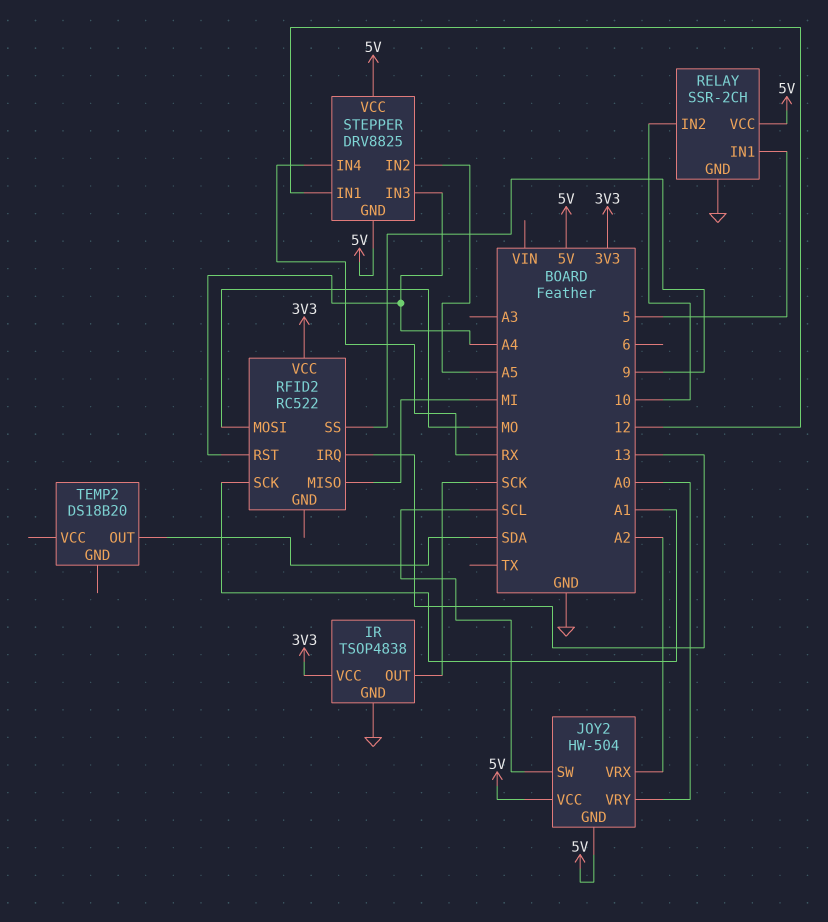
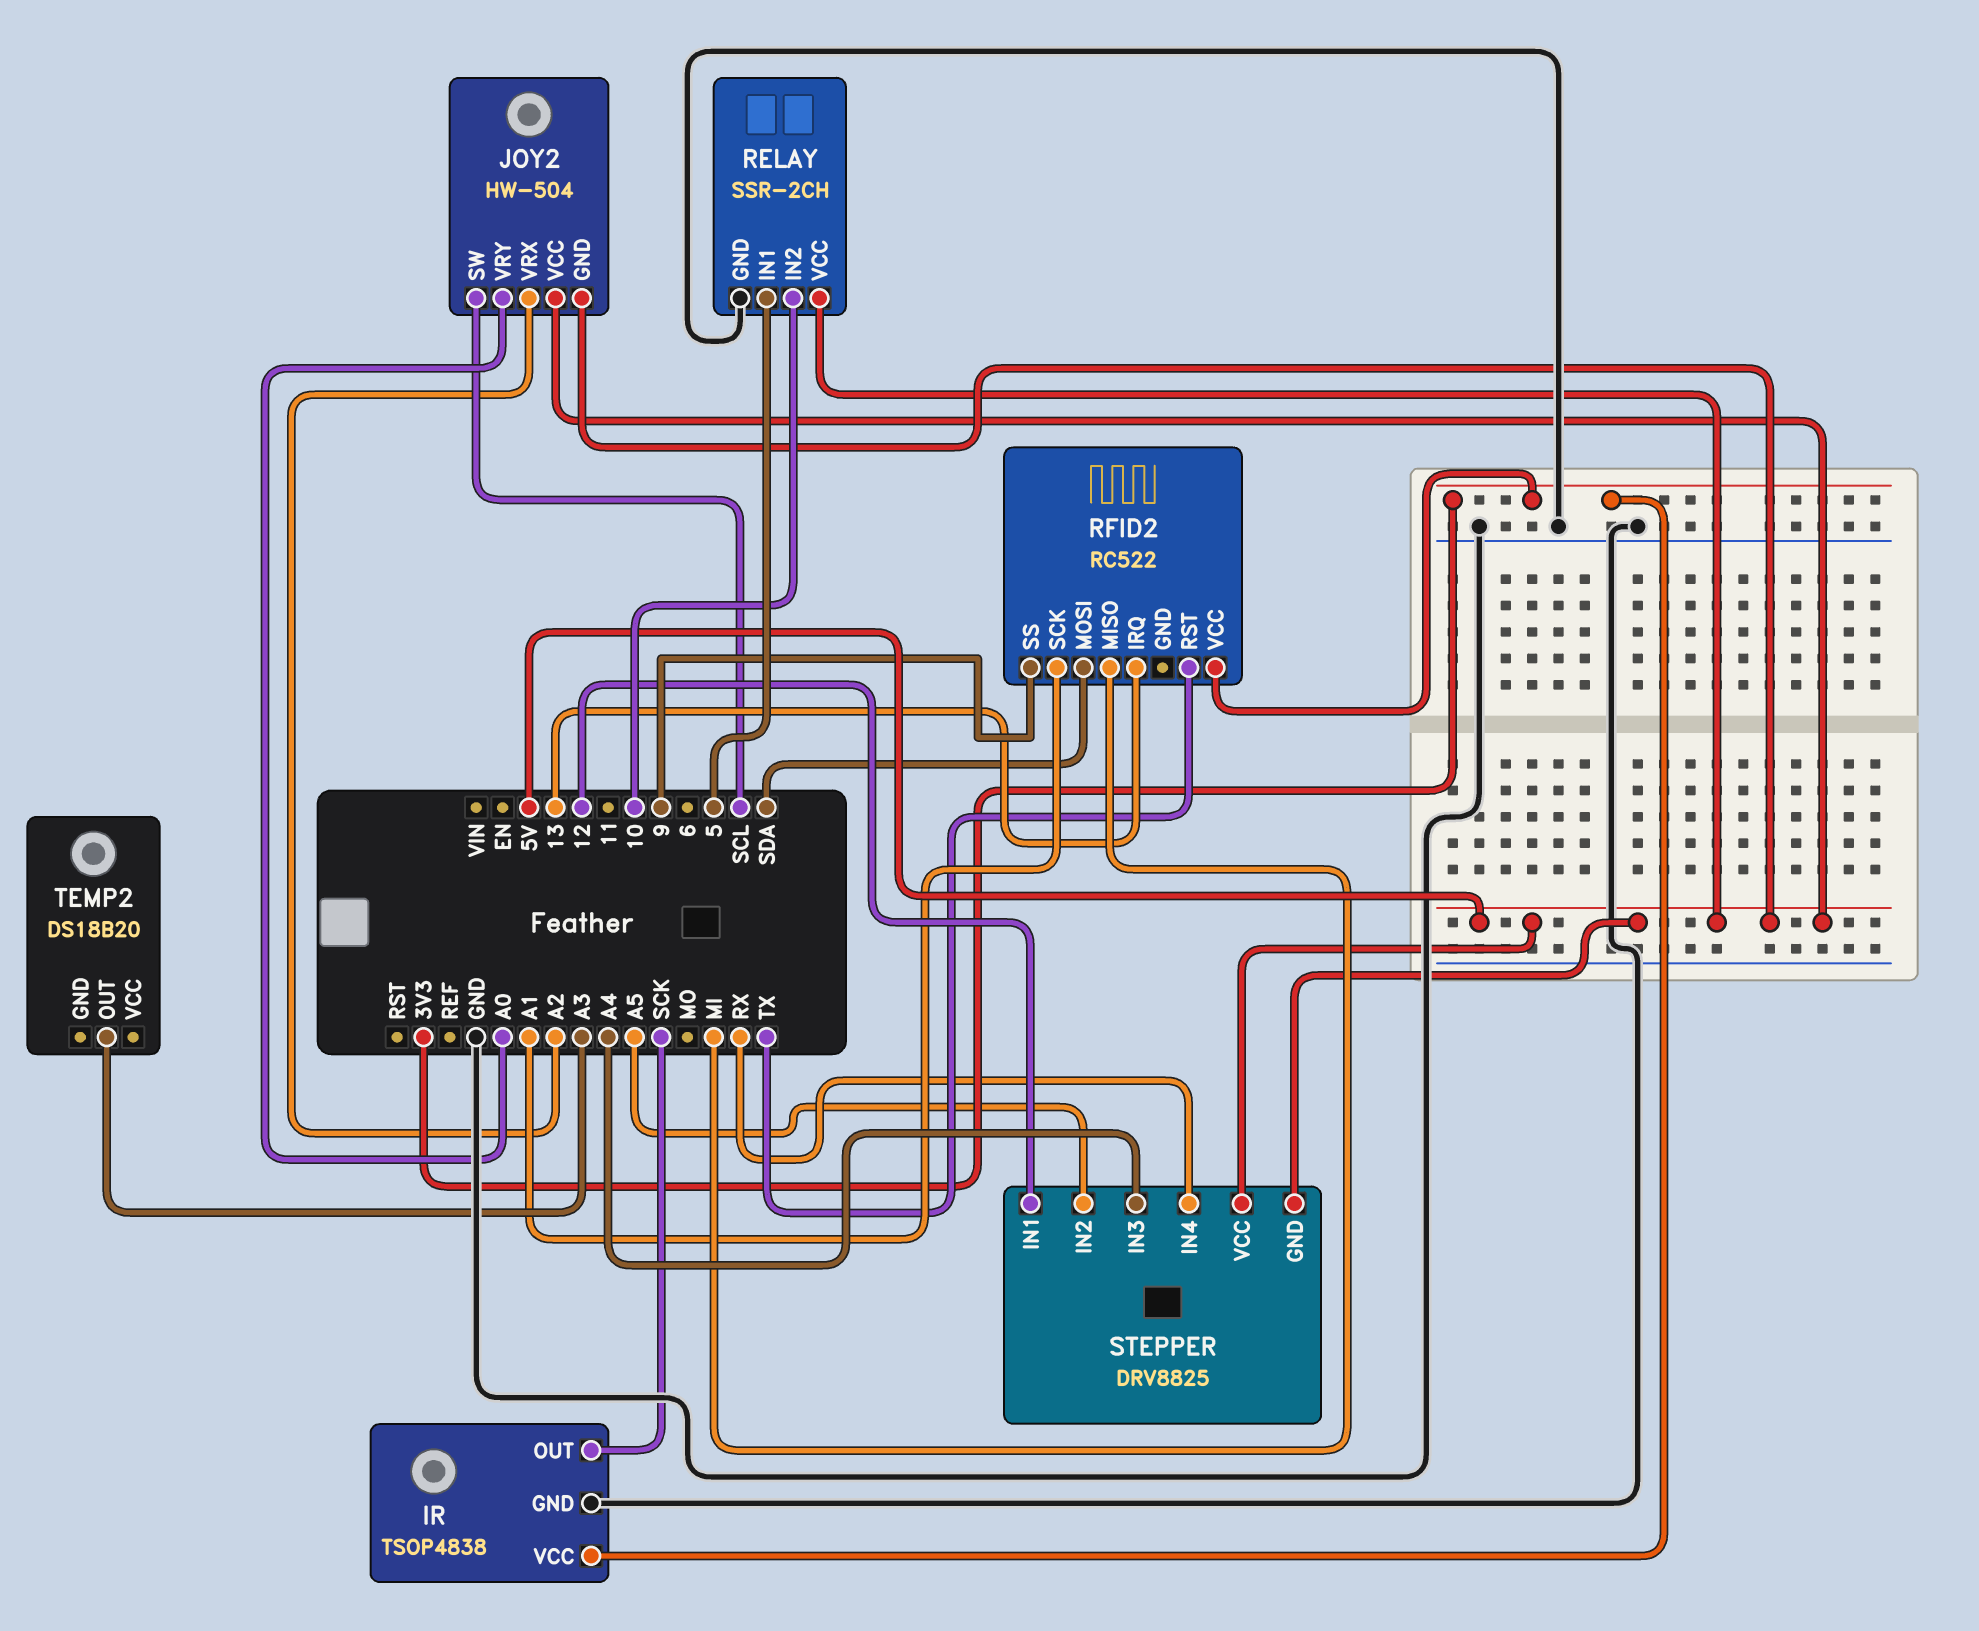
RFID2 pin MOSI: MO -> SDA
RFID2 pin RST: A4 -> TX
TEMP2 pin OUT: SDA -> A3

